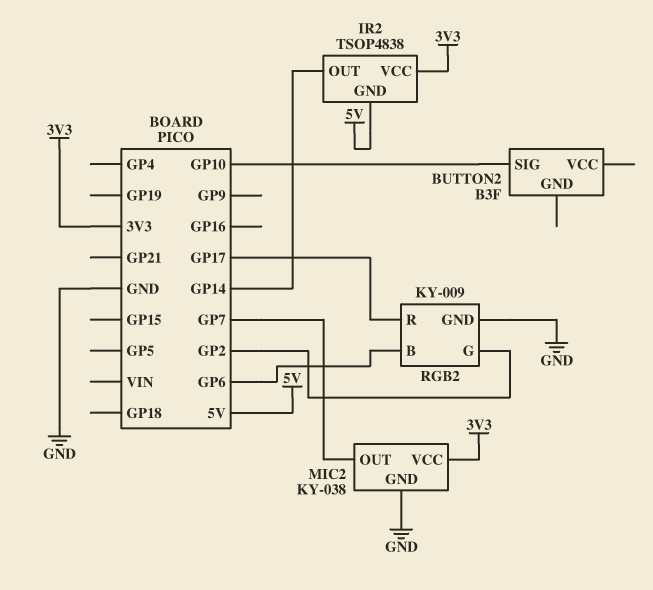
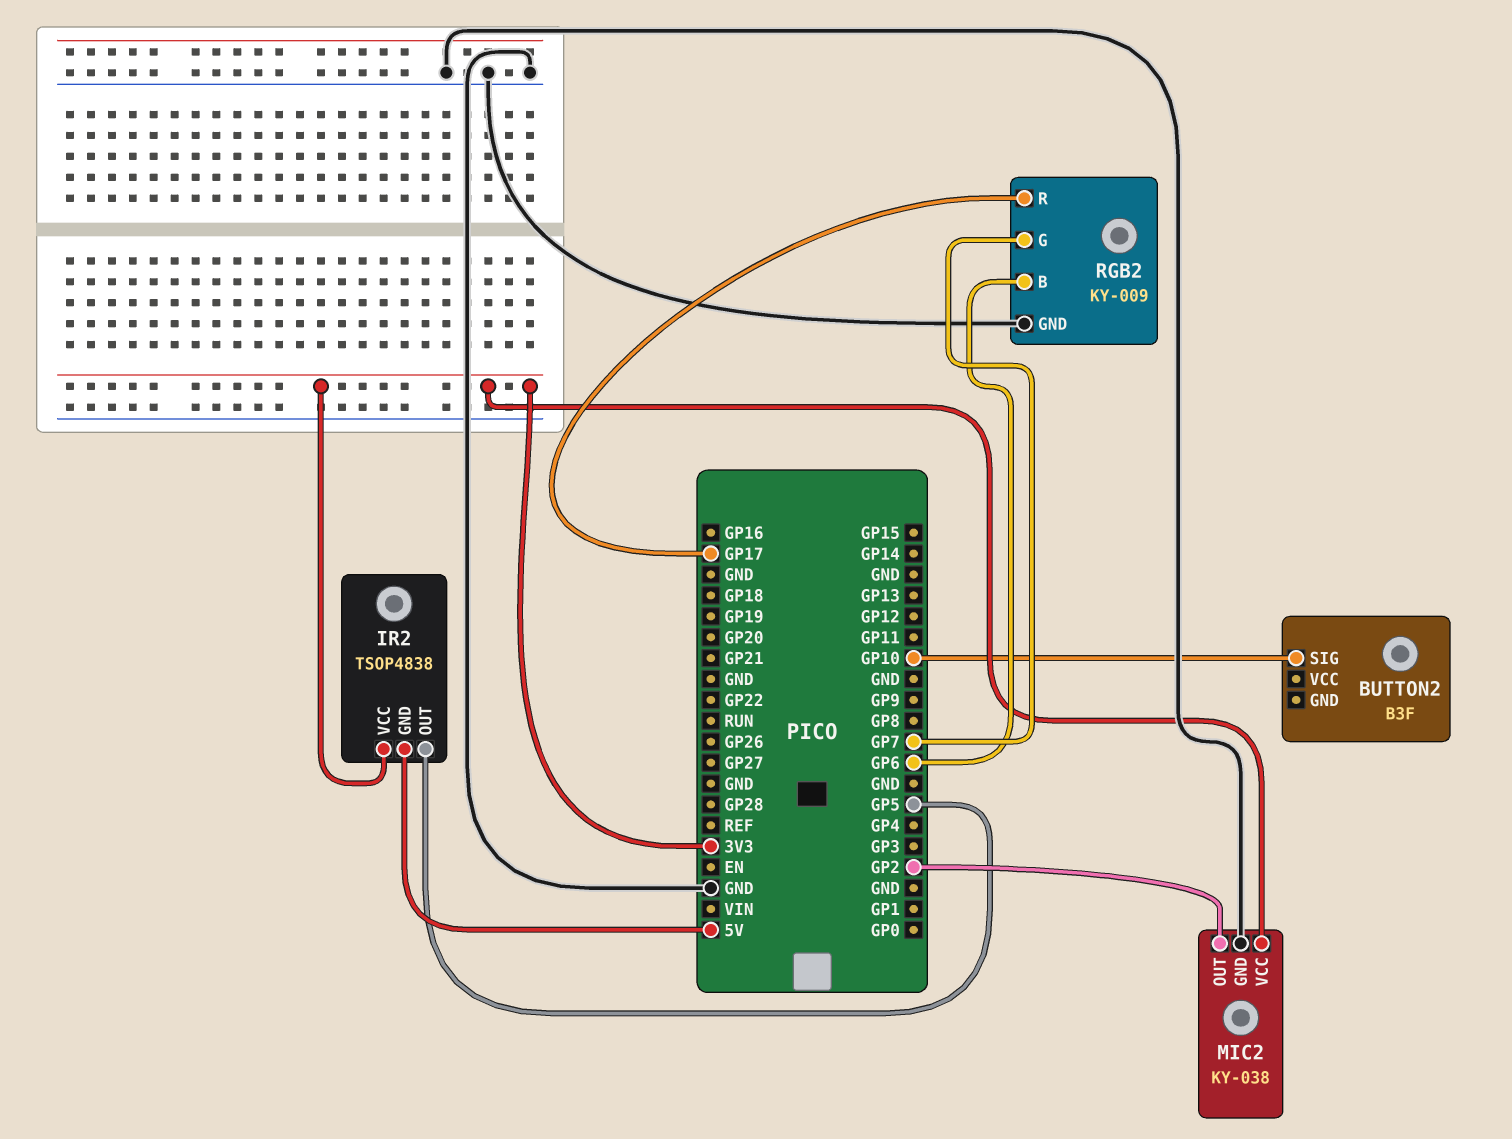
IR2 pin OUT: GP14 -> GP5
MIC2 pin OUT: GP7 -> GP2
RGB2 pin G: GP2 -> GP7

